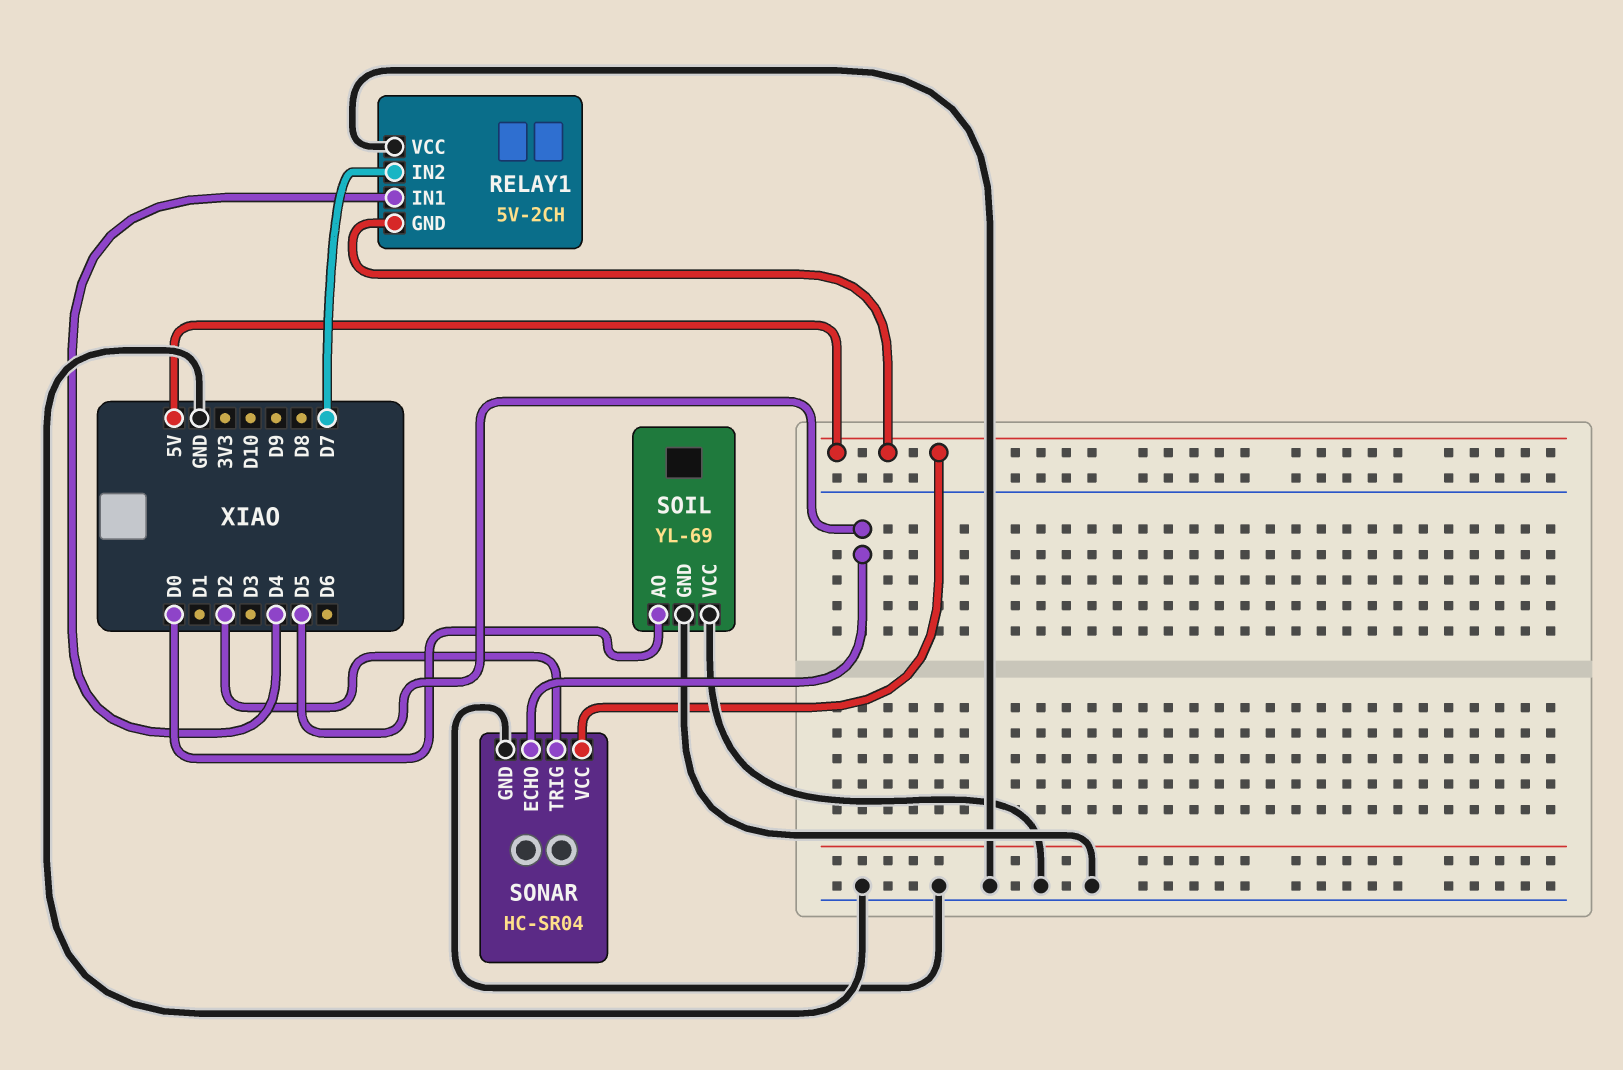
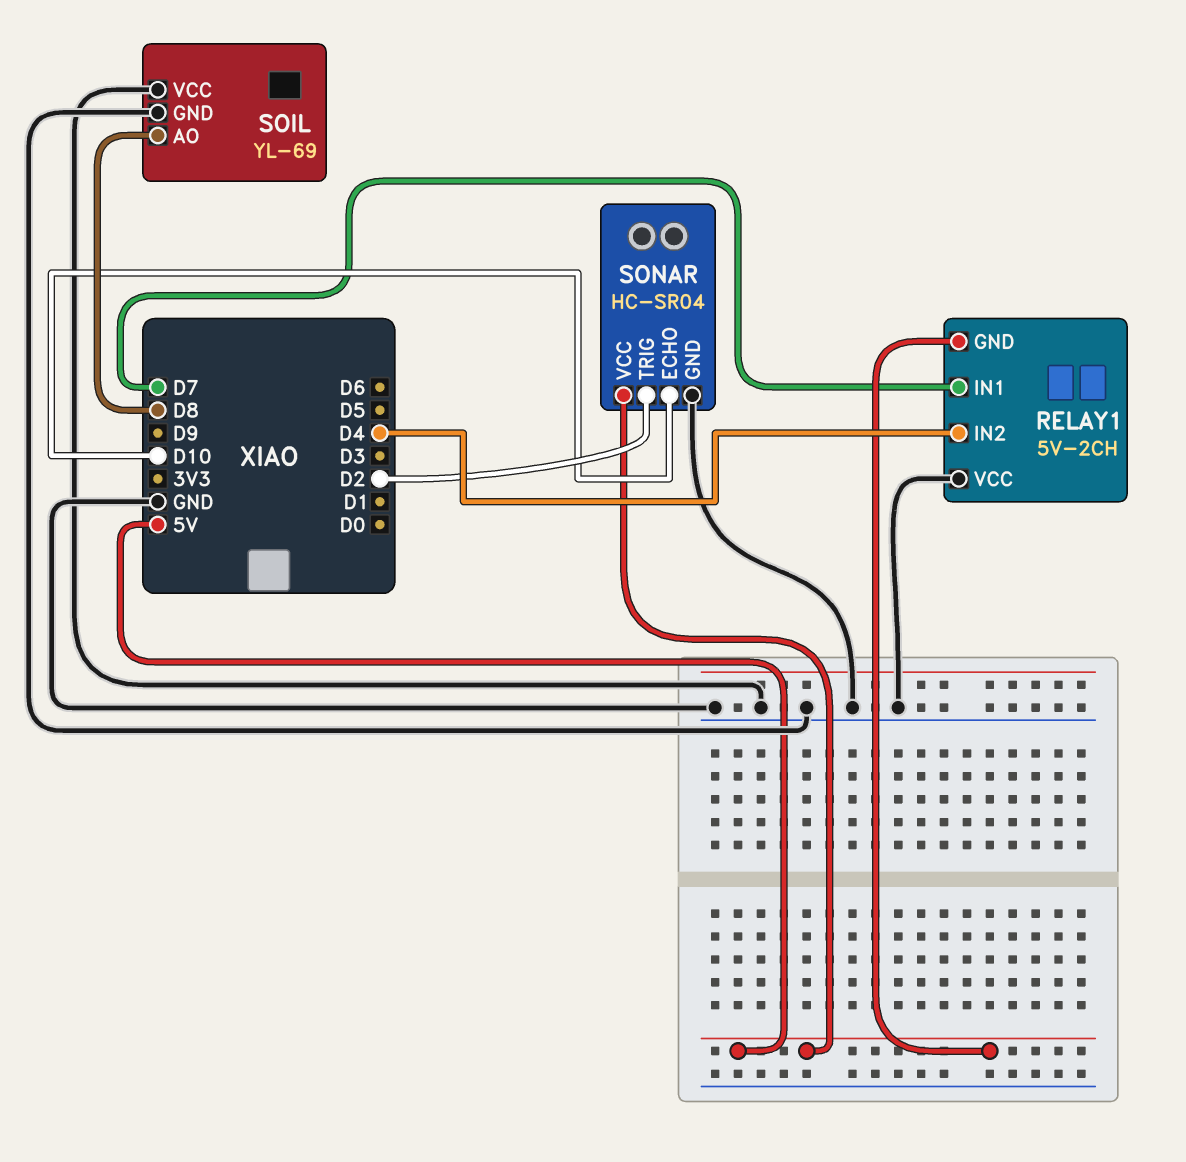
RELAY1 pin IN1: D4 -> D7
RELAY1 pin IN2: D7 -> D4
SOIL pin AO: D0 -> D8
SONAR pin ECHO: D5 -> D10

